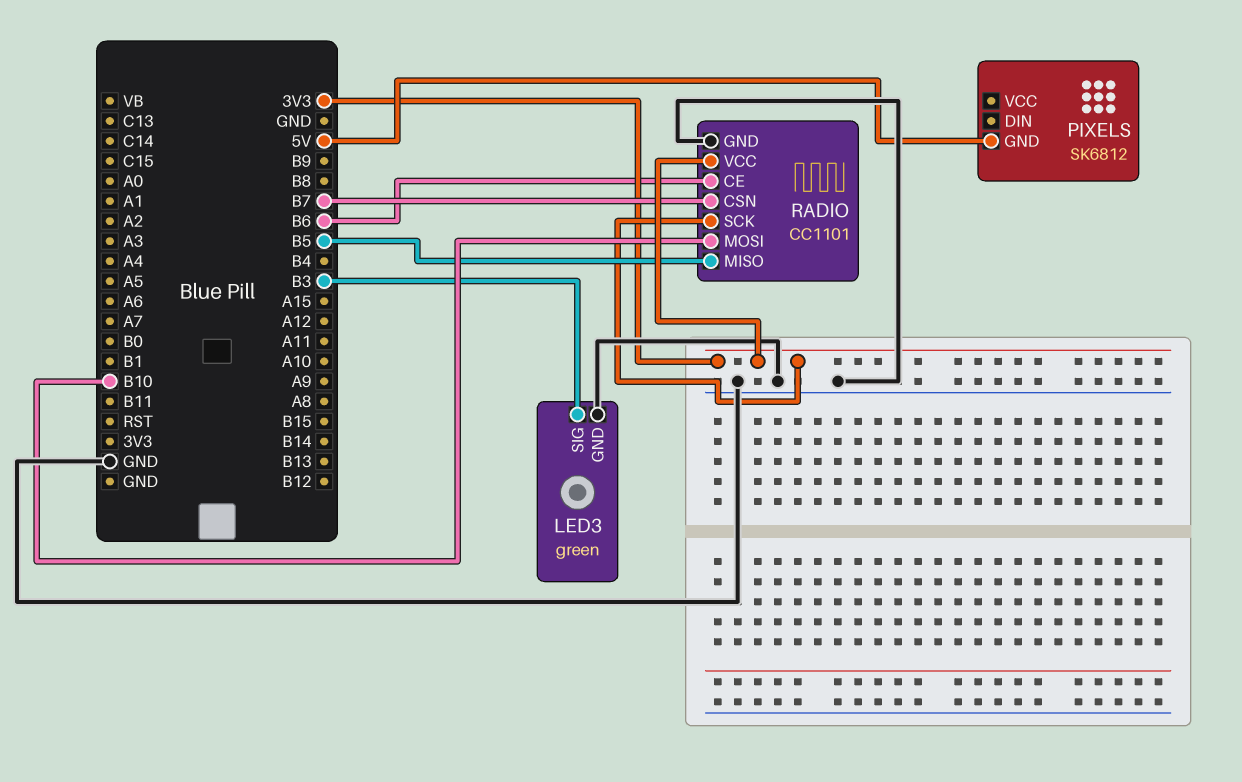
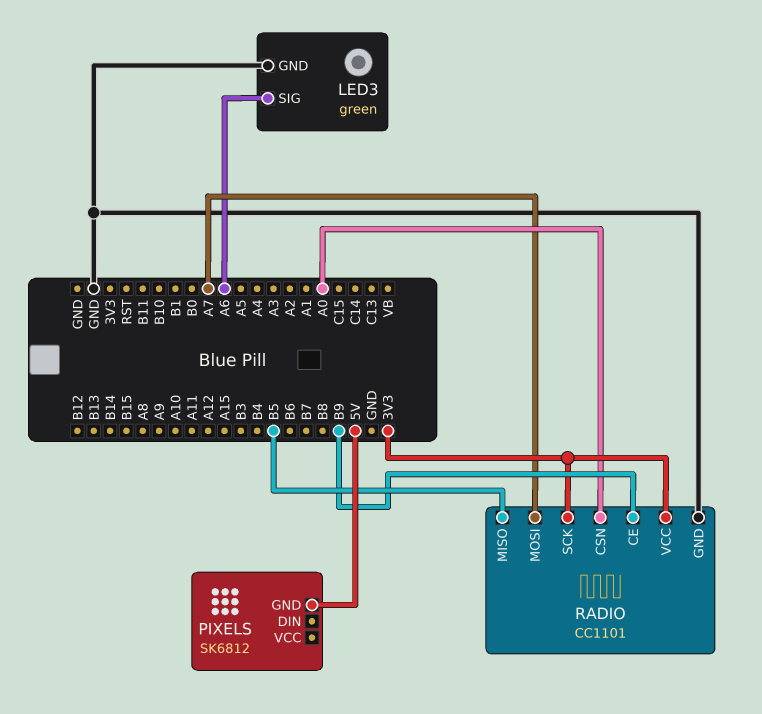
LED3 pin SIG: B3 -> A6
RADIO pin CE: B6 -> B9
RADIO pin CSN: B7 -> A0
RADIO pin MOSI: B10 -> A7

